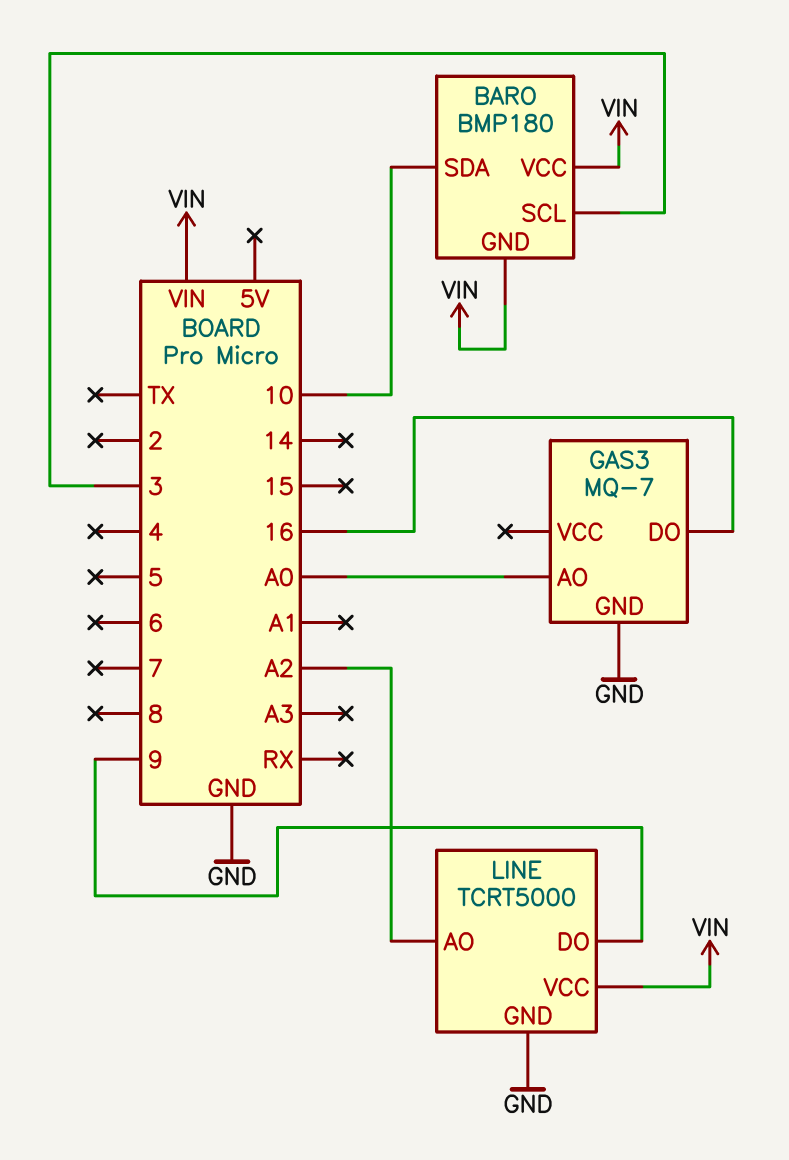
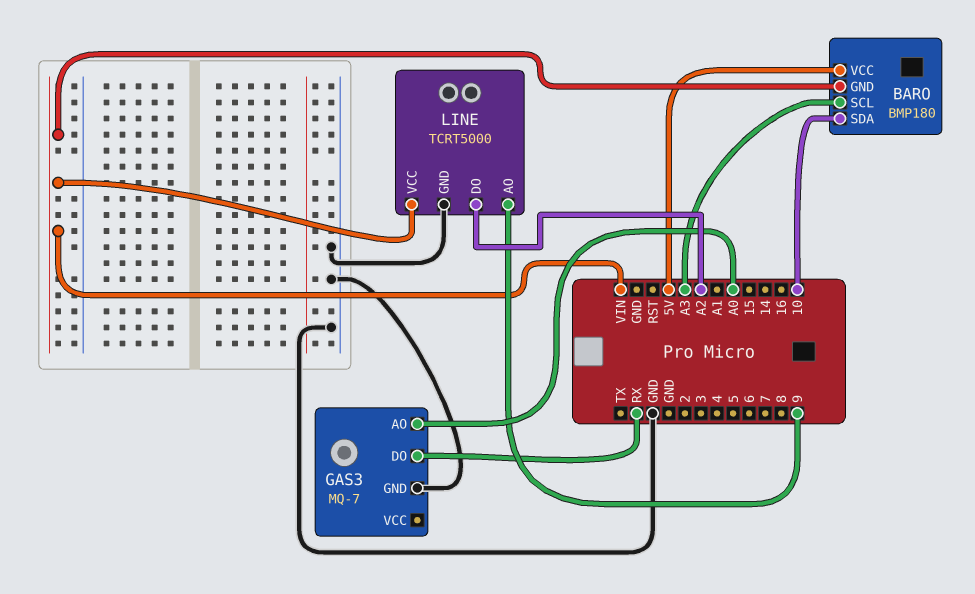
BARO pin SCL: 3 -> A3
BARO pin VCC: VIN -> 5V
GAS3 pin DO: 16 -> RX
LINE pin AO: A2 -> 9
LINE pin DO: 9 -> A2

